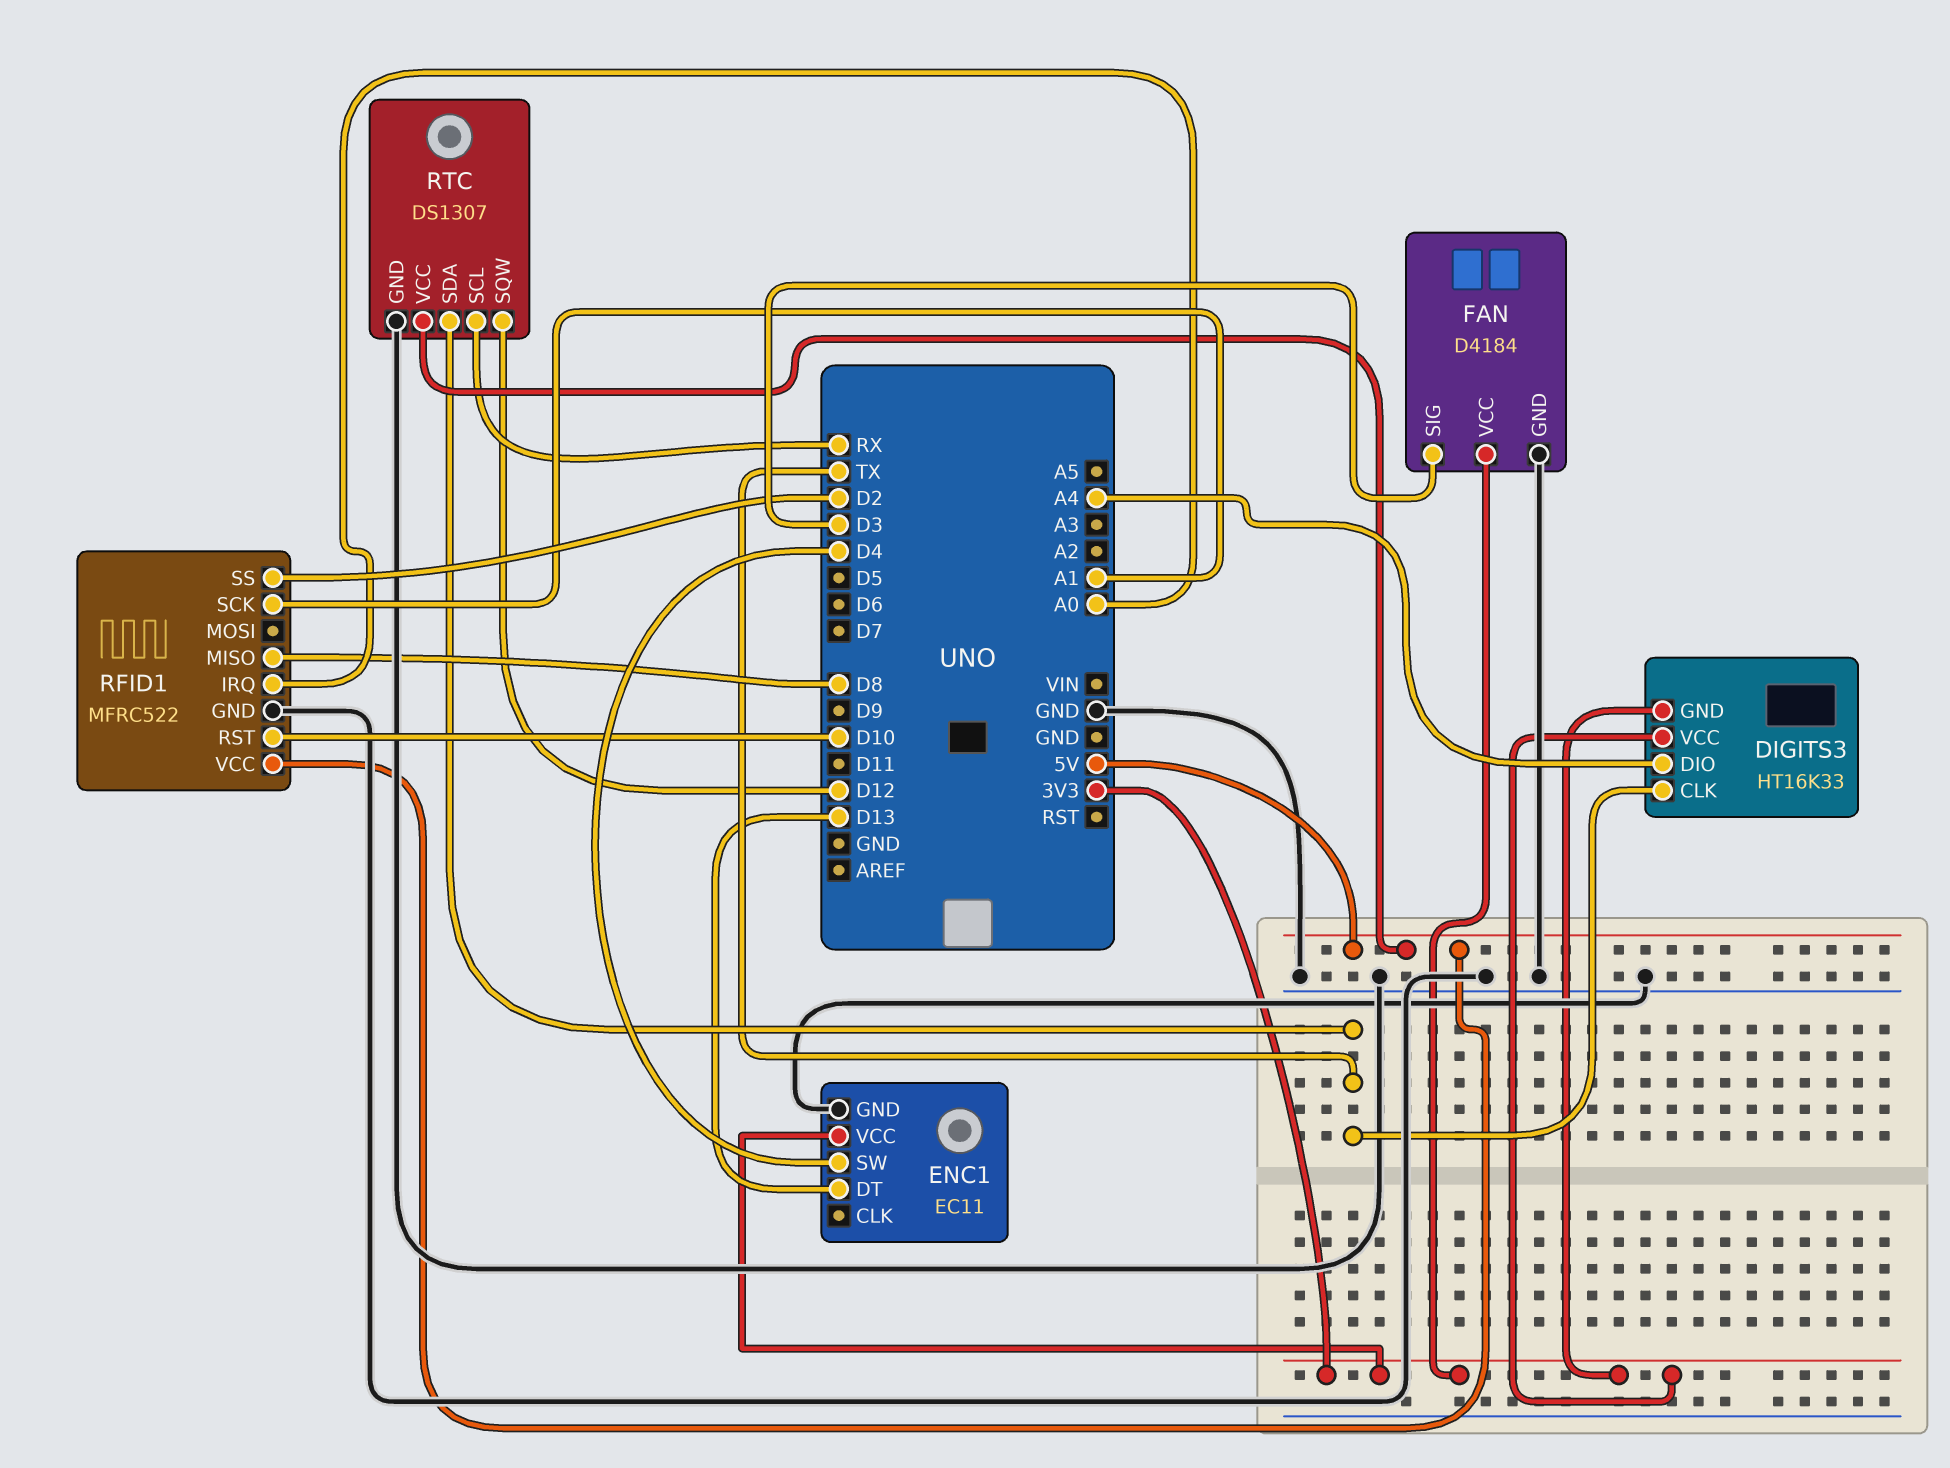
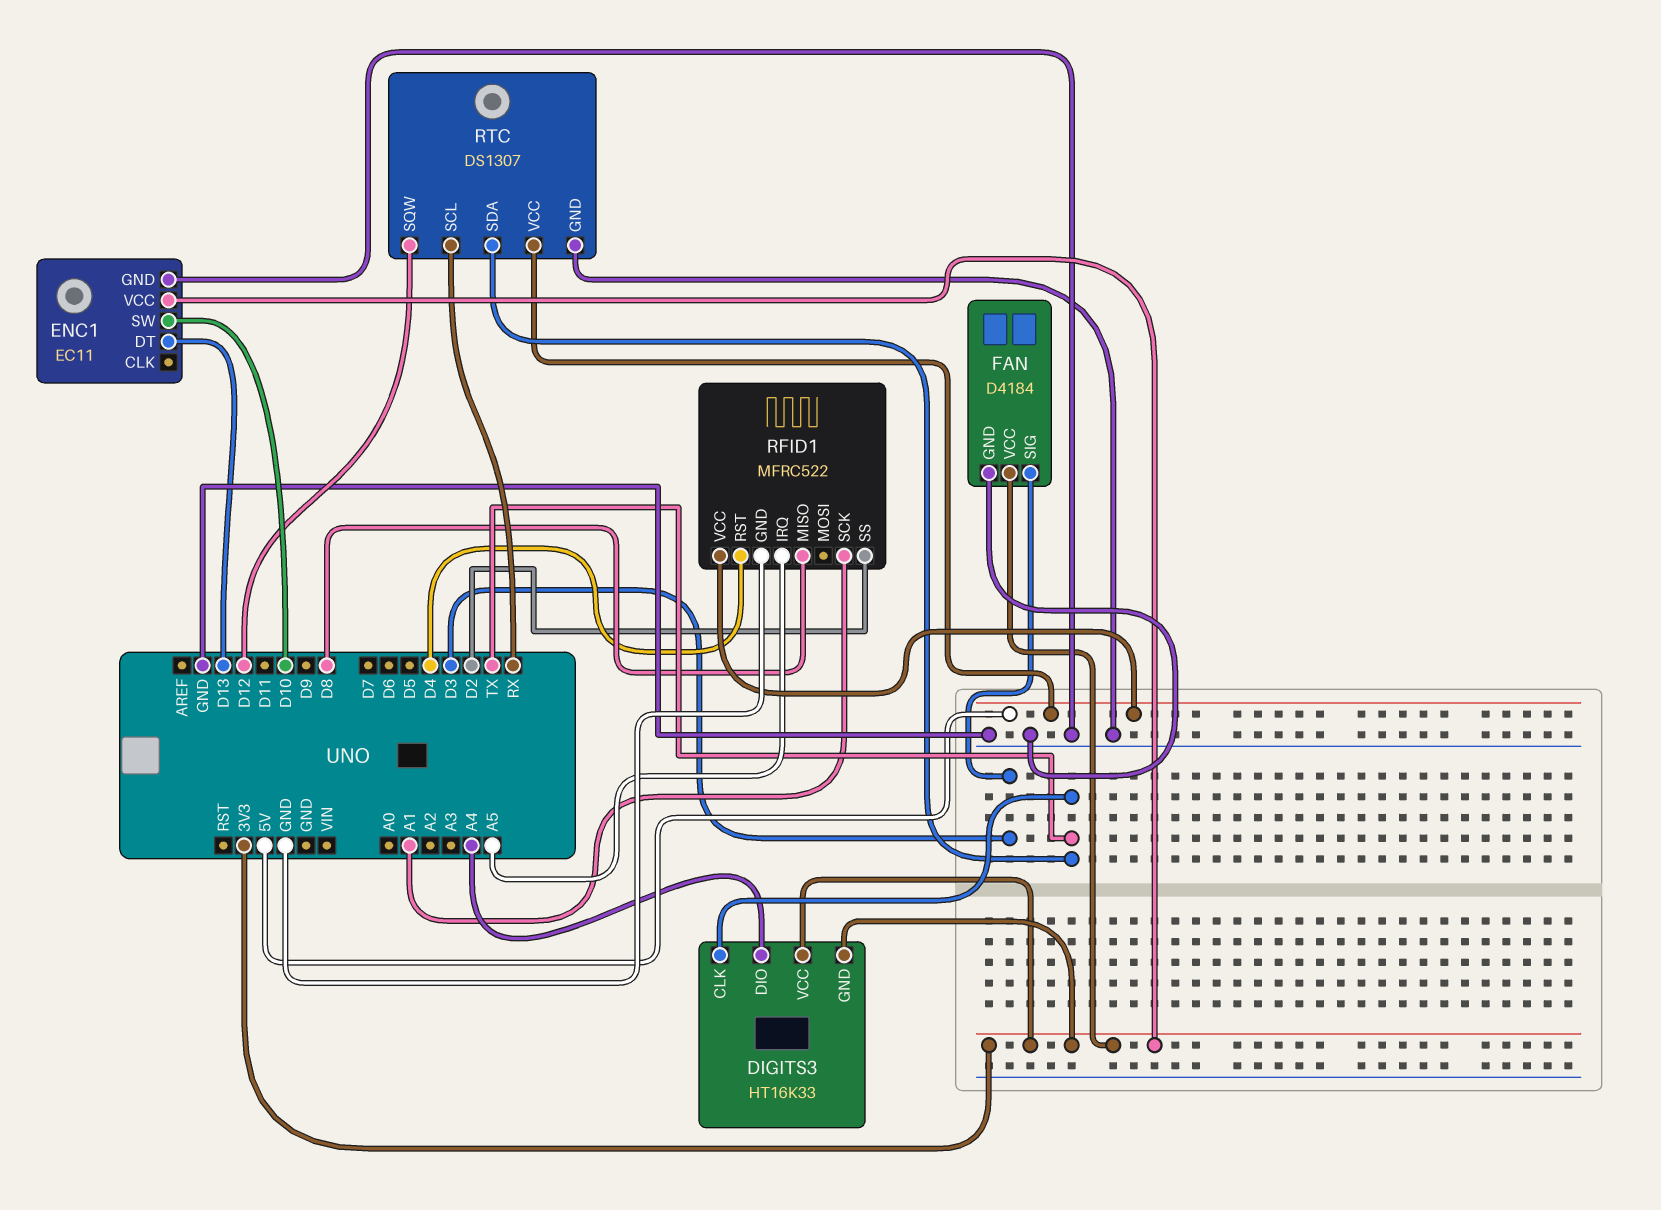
ENC1 pin SW: D4 -> D10
RFID1 pin IRQ: A0 -> A5
RFID1 pin RST: D10 -> D4

